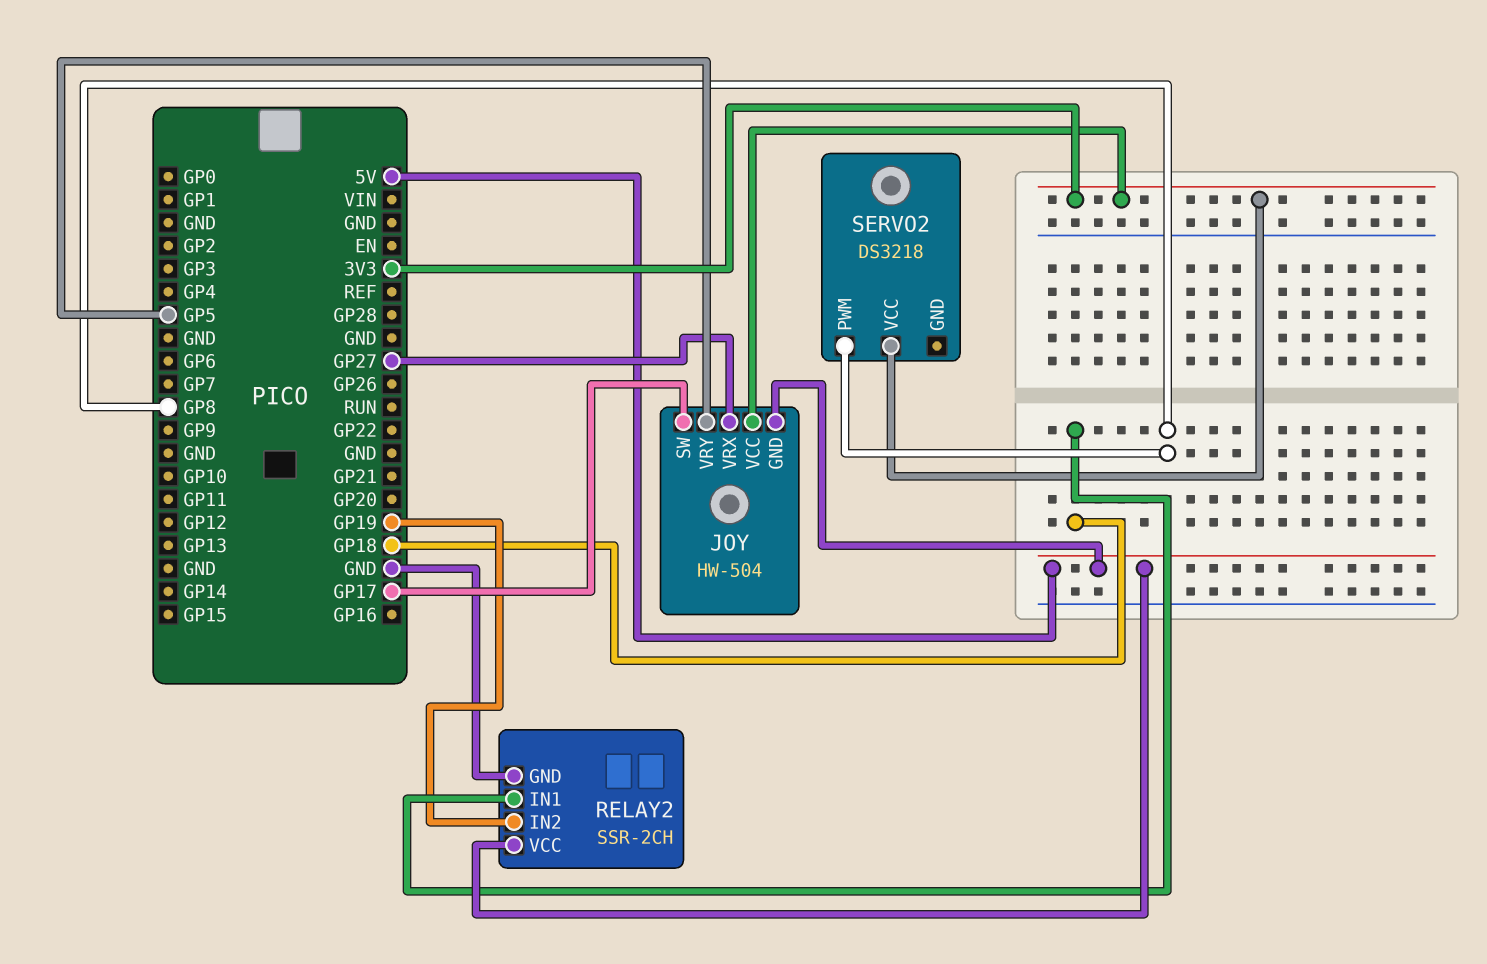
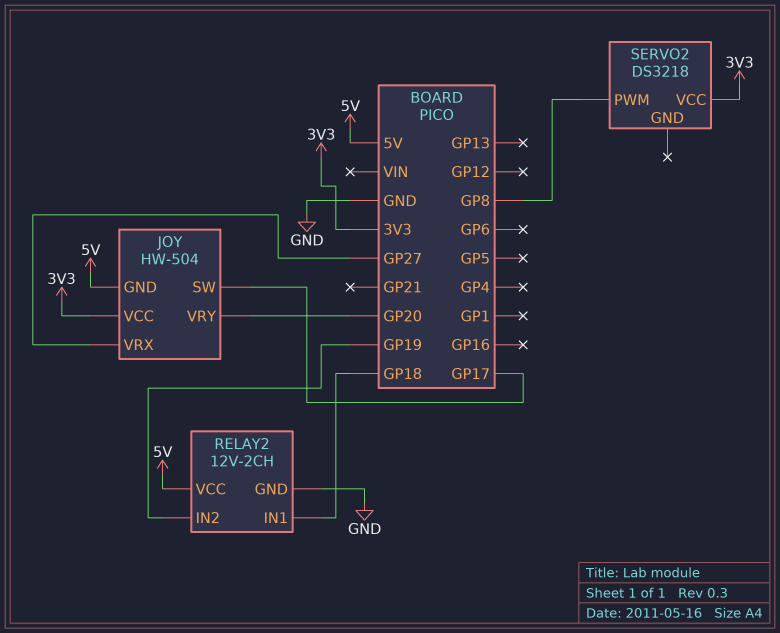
JOY pin VRY: GP5 -> GP20
RELAY2: SSR-2CH -> 12V-2CH

